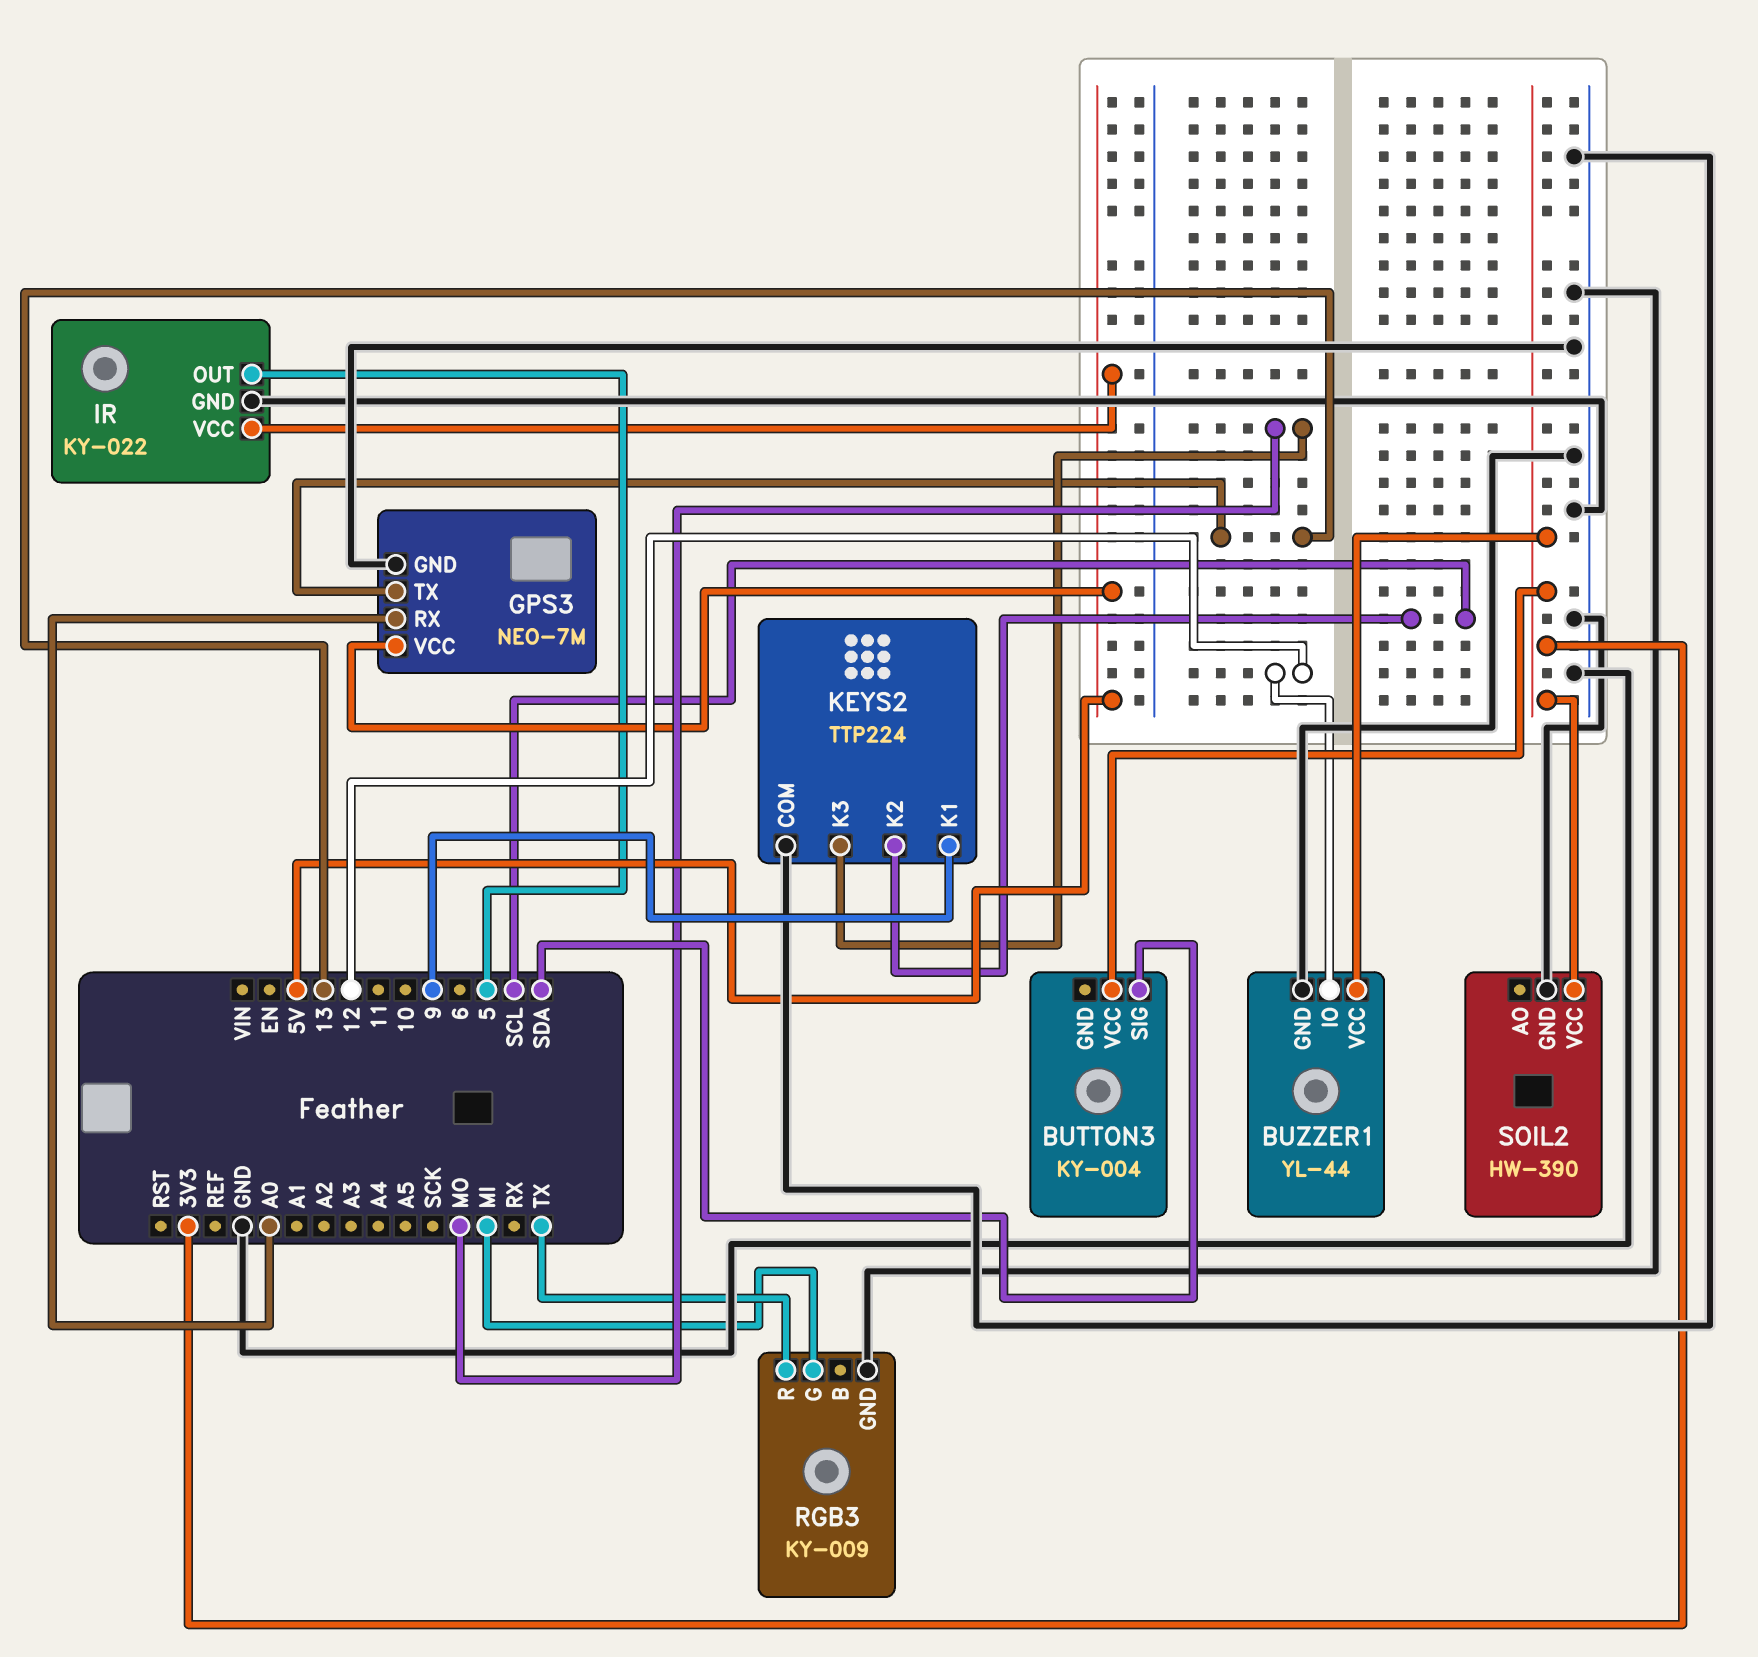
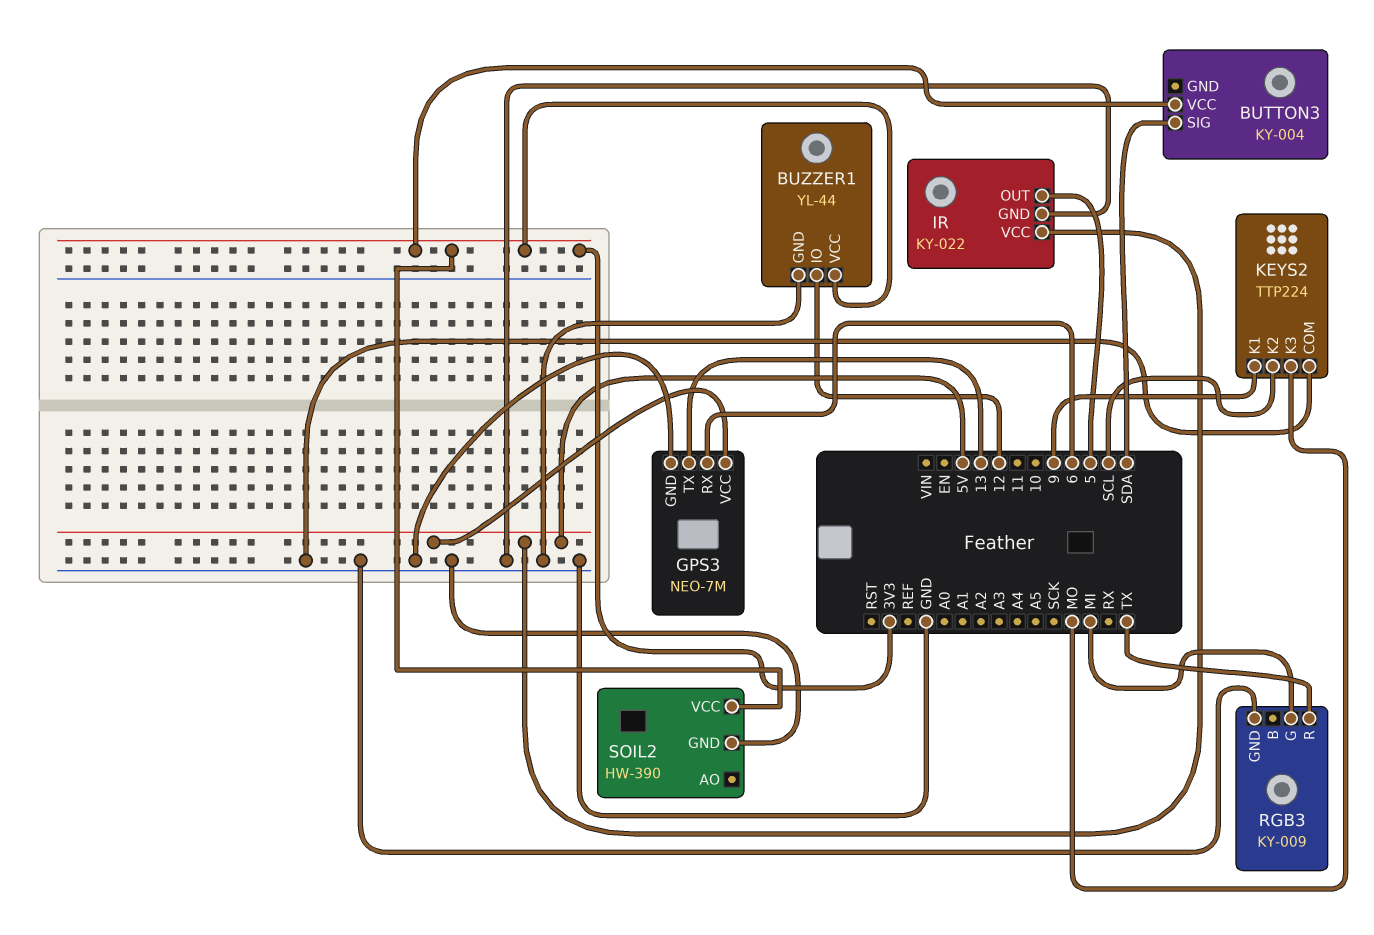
GPS3 pin RX: A0 -> 6

